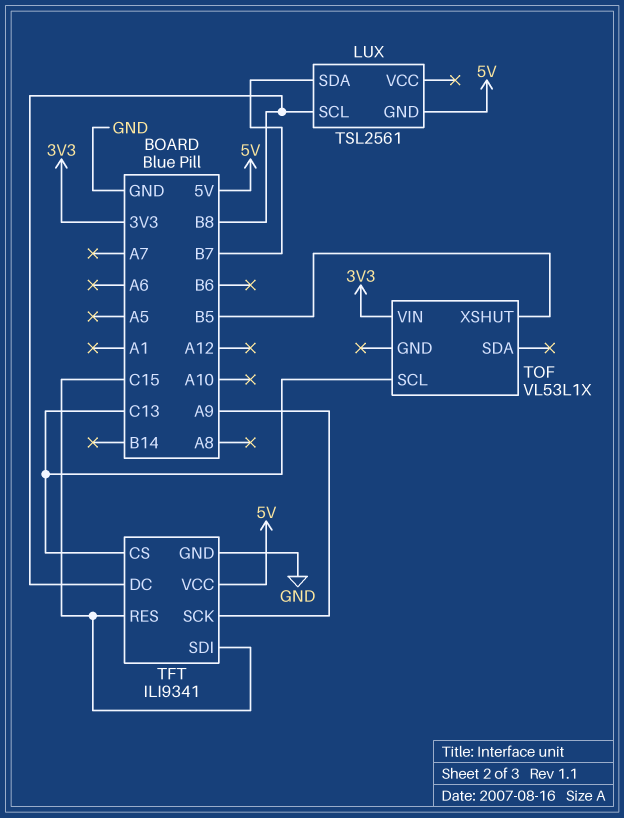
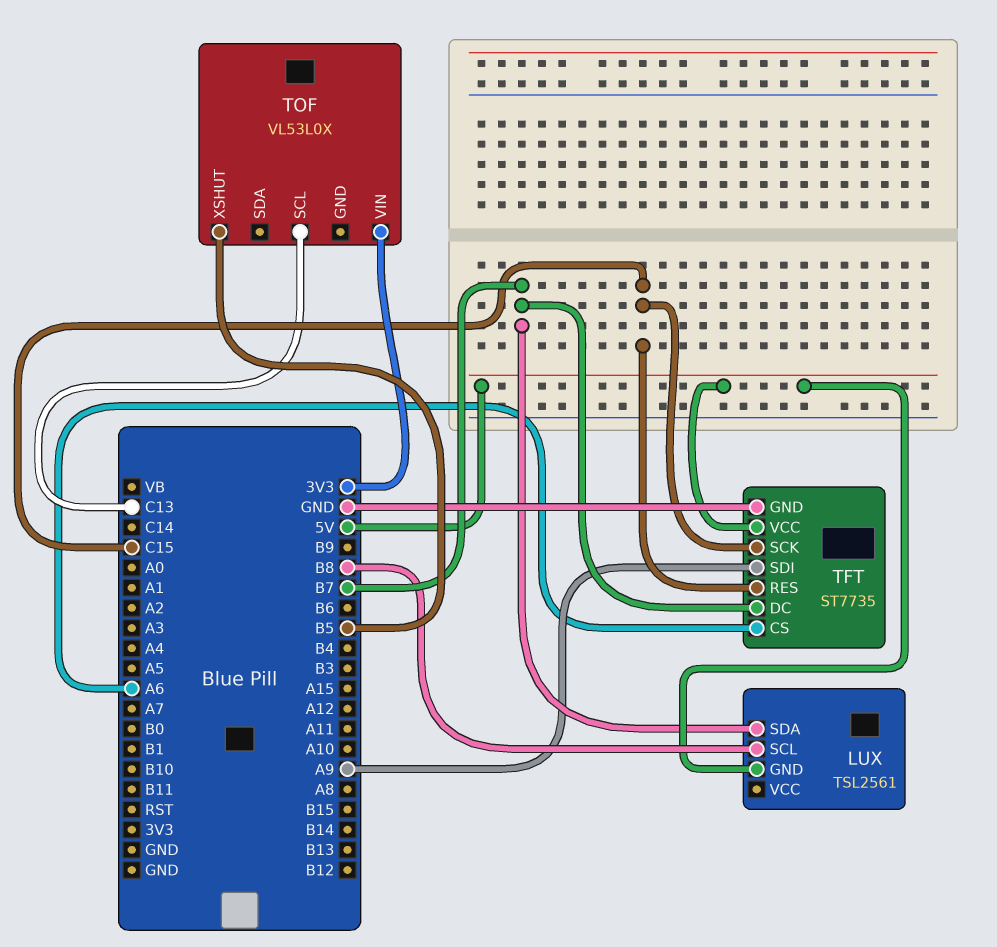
TFT: ILI9341 -> ST7735
TFT pin CS: C13 -> A6
TFT pin DC: B8 -> B7
TFT pin SCK: A9 -> C15
TFT pin SDI: C15 -> A9
TOF: VL53L1X -> VL53L0X

